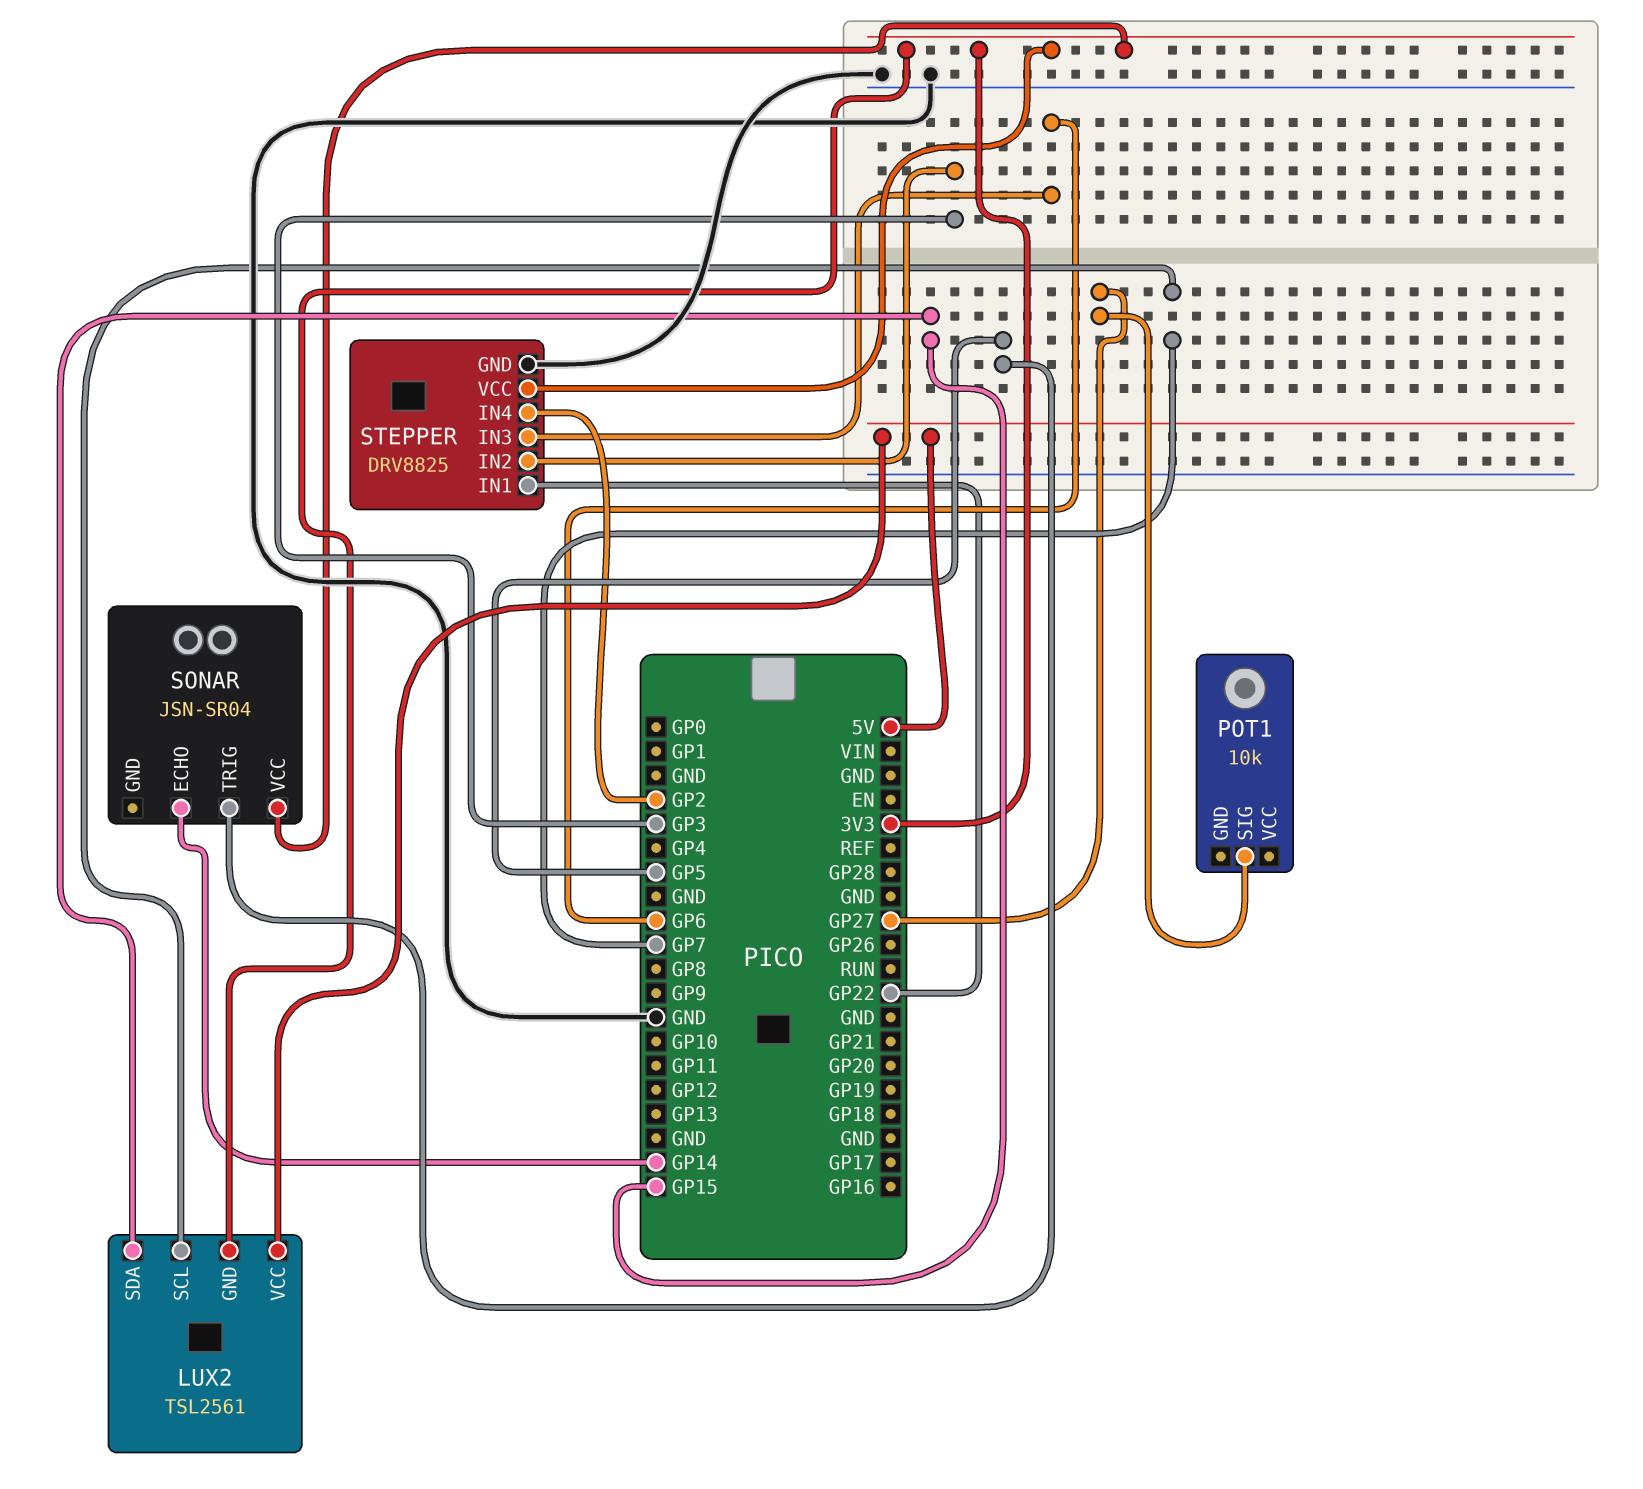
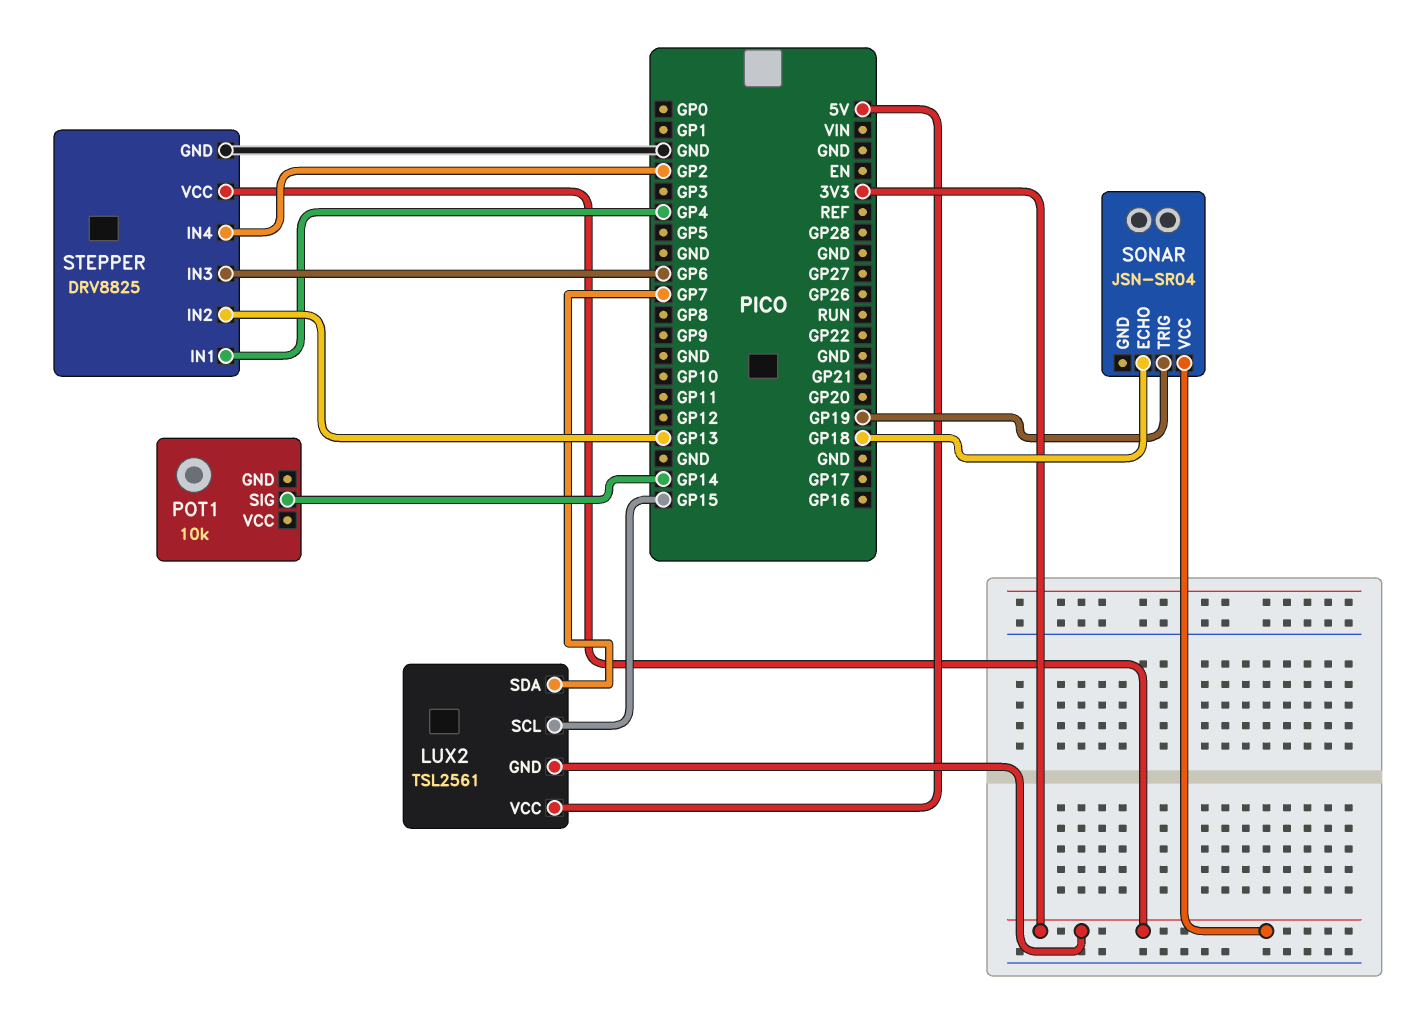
LUX2 pin SCL: GP7 -> GP15
LUX2 pin SDA: GP15 -> GP7
POT1 pin SIG: GP27 -> GP14
SONAR pin ECHO: GP14 -> GP18
SONAR pin TRIG: GP5 -> GP19
STEPPER pin IN1: GP22 -> GP4
STEPPER pin IN2: GP3 -> GP13

